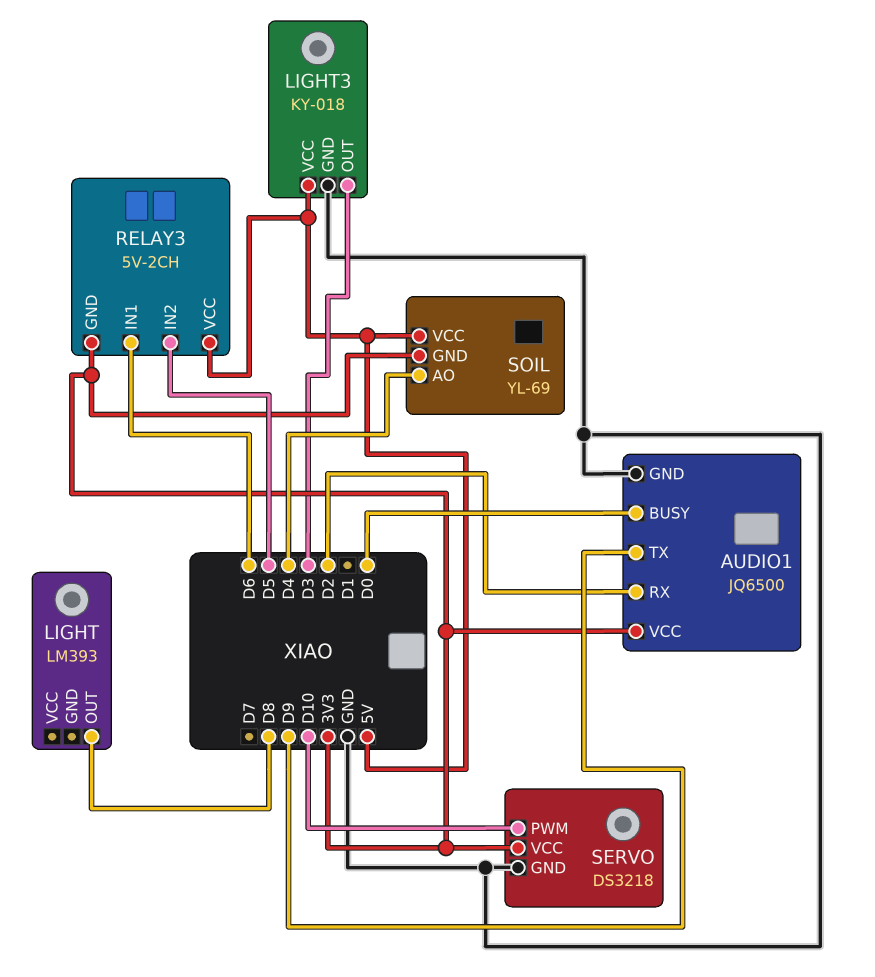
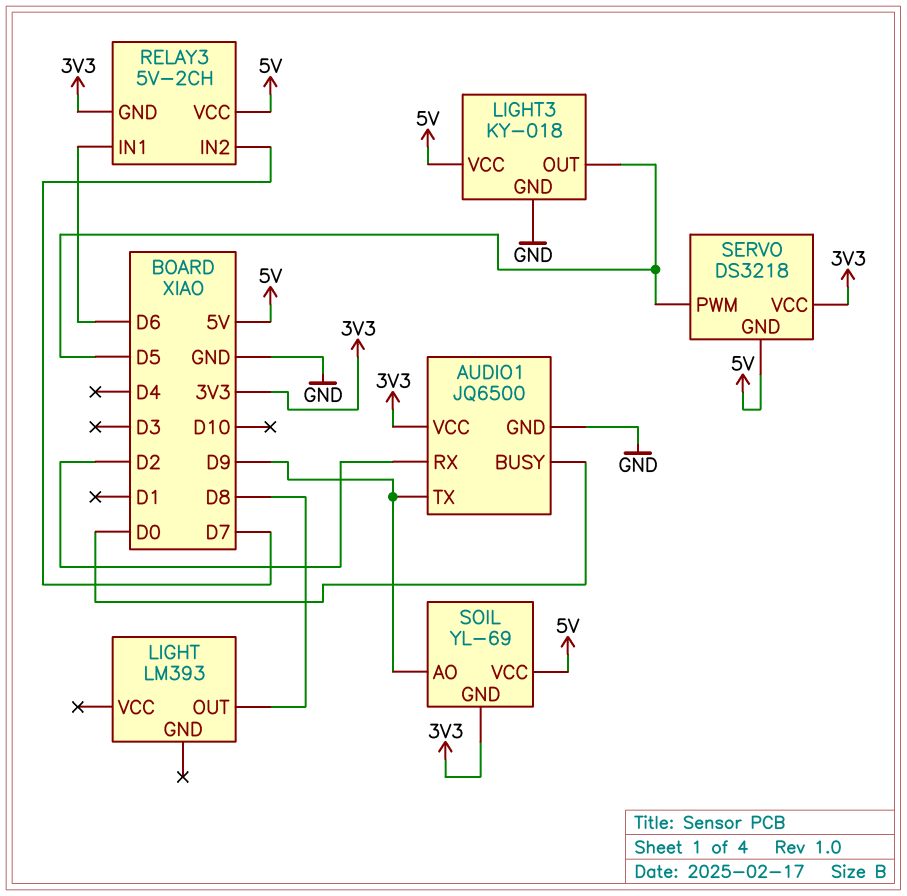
LIGHT3 pin OUT: D3 -> D5
RELAY3 pin IN2: D5 -> D7
SERVO pin GND: GND -> 5V
SERVO pin PWM: D10 -> D5
SOIL pin AO: D4 -> D9

